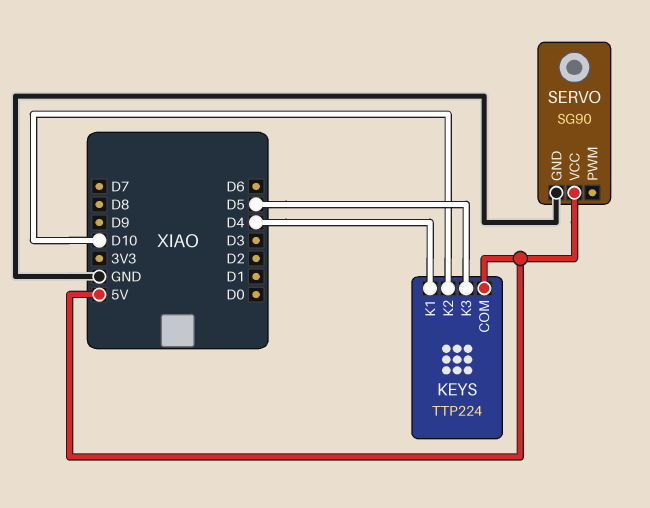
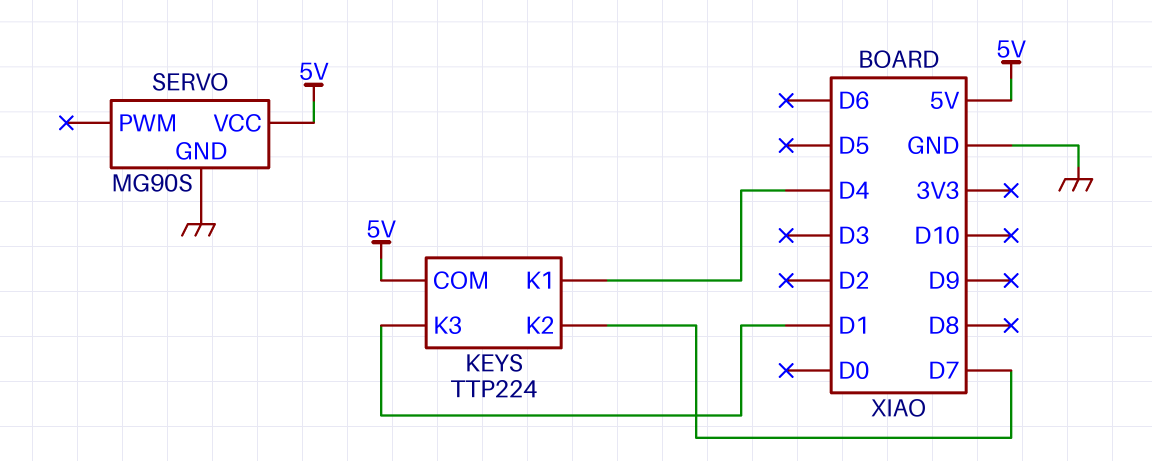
KEYS pin K2: D10 -> D7
KEYS pin K3: D5 -> D1
SERVO: SG90 -> MG90S

